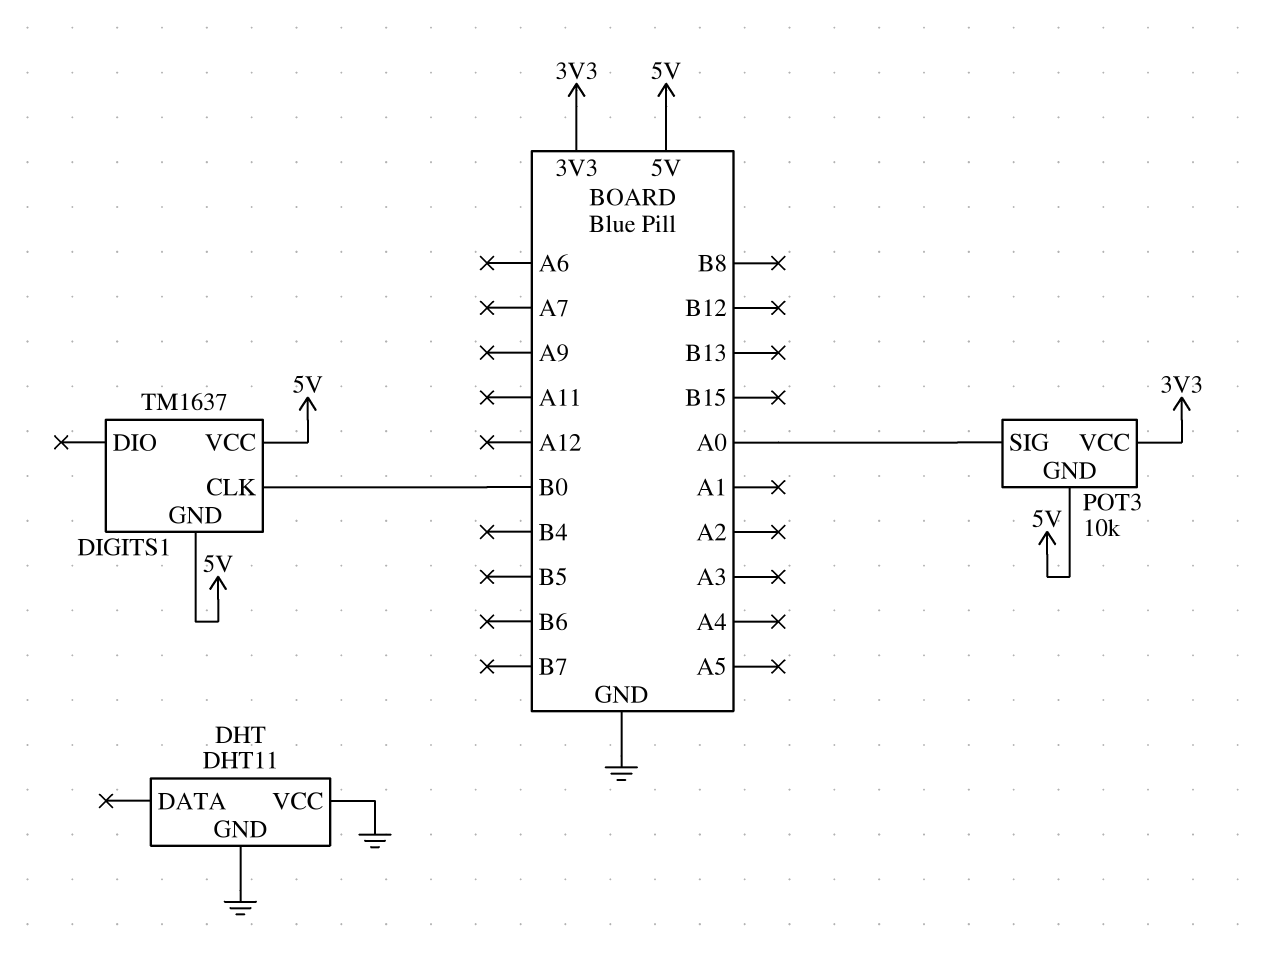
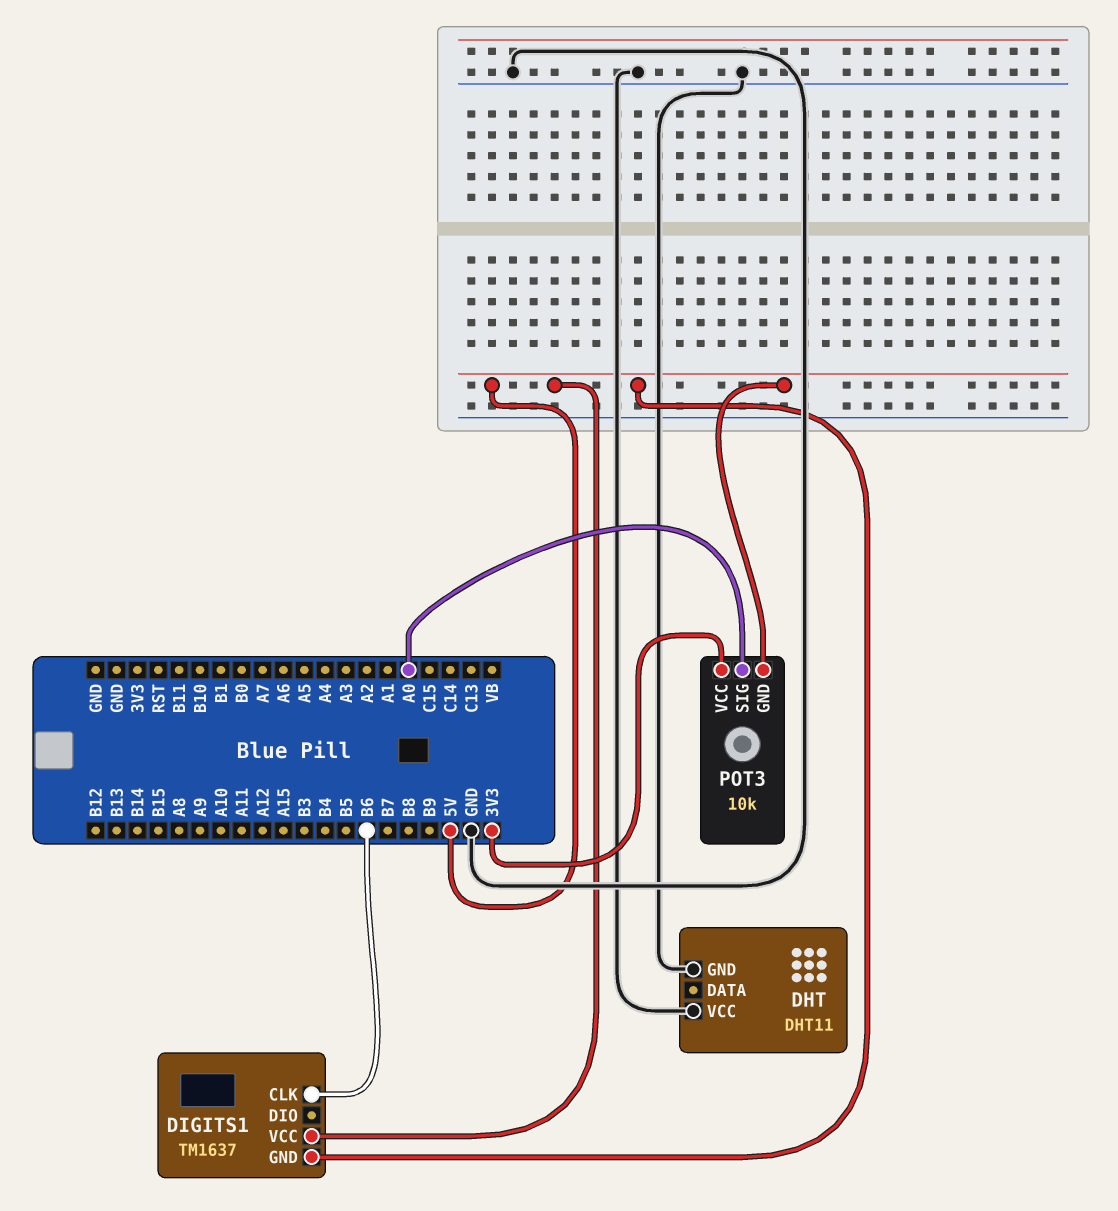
DIGITS1 pin CLK: B0 -> B6

